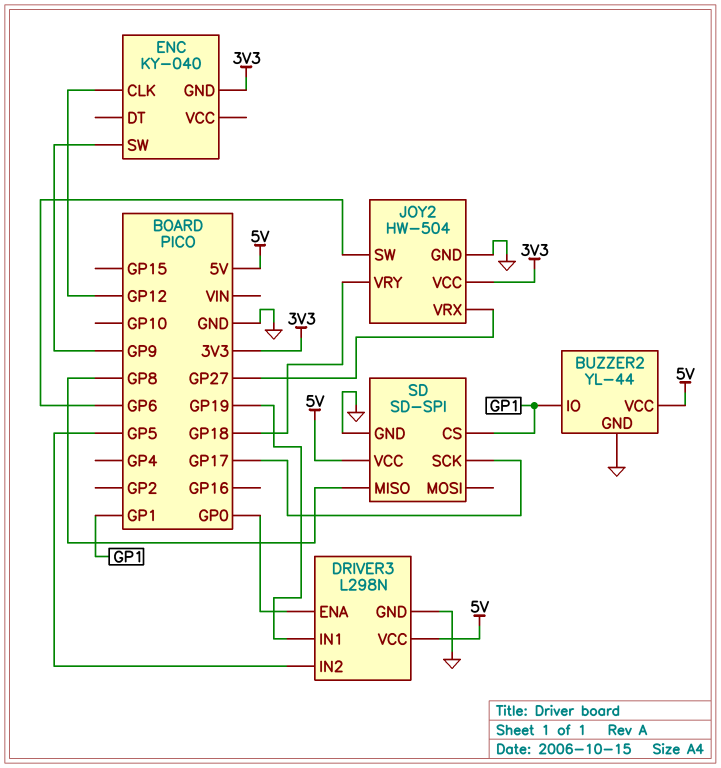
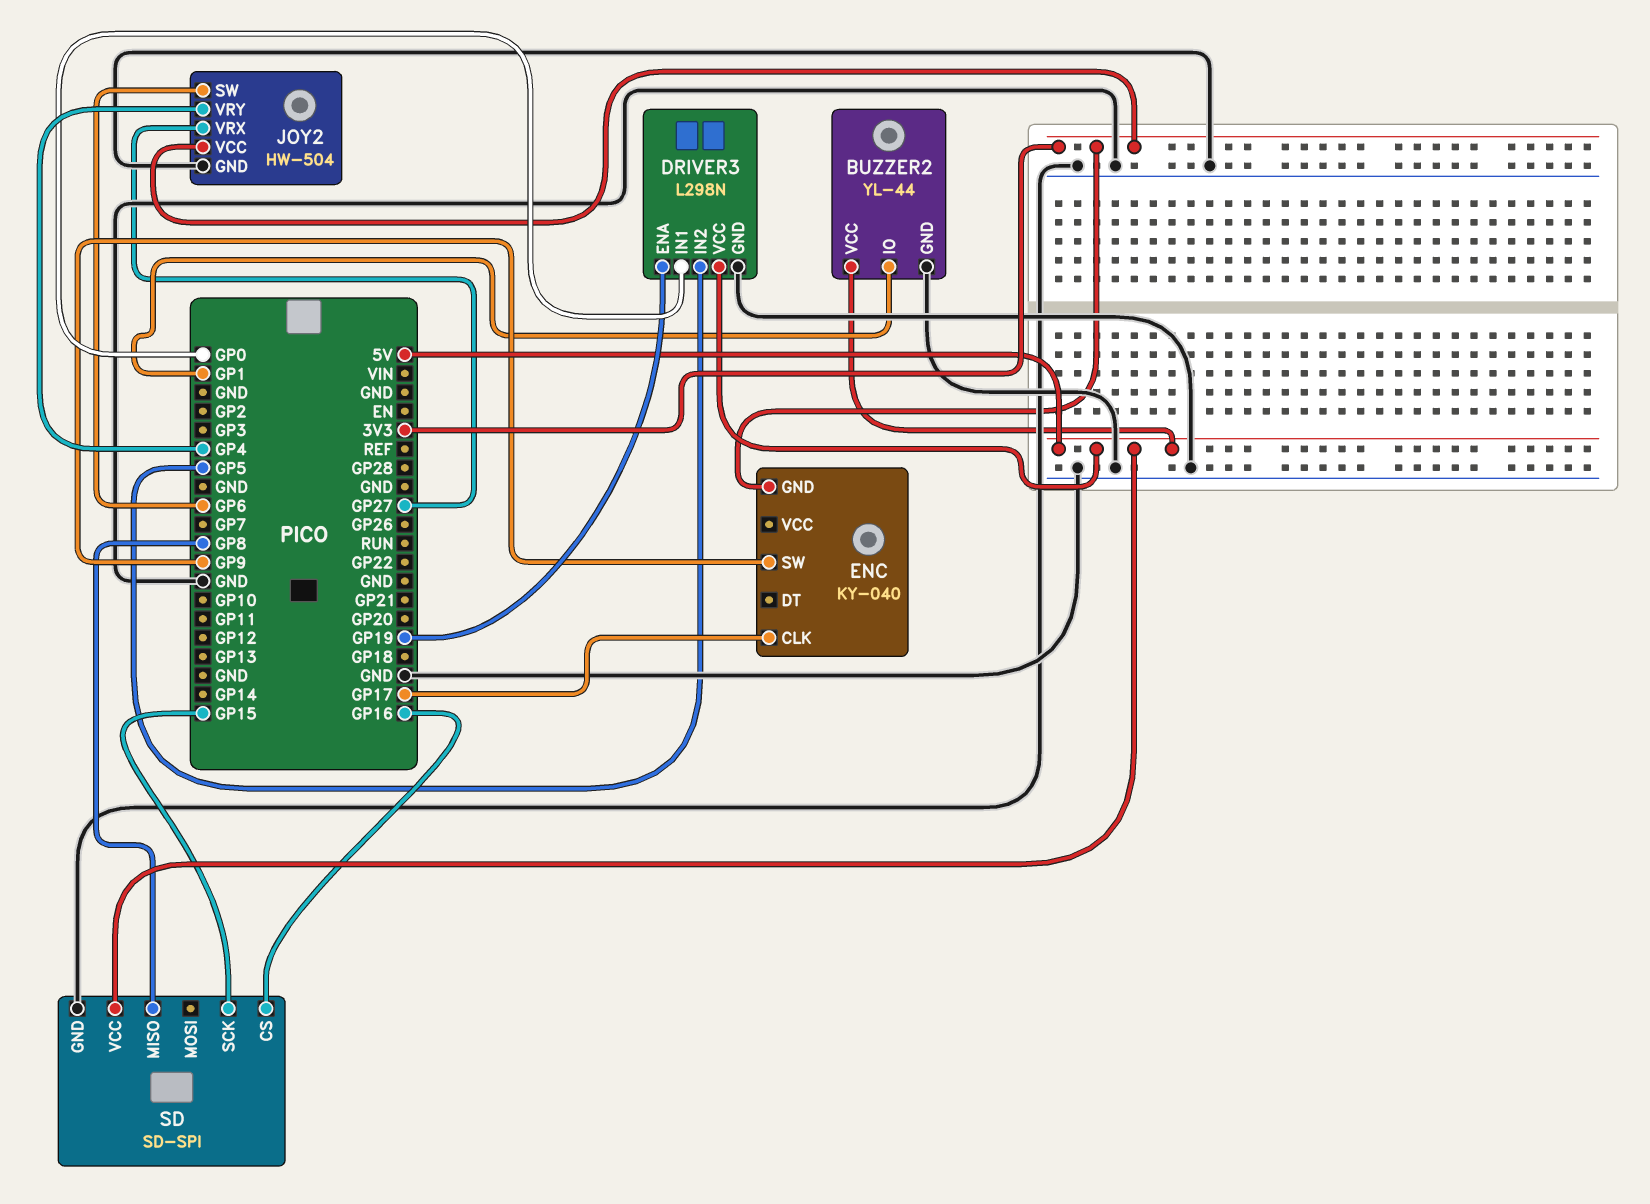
DRIVER3 pin ENA: GP0 -> GP19
DRIVER3 pin IN1: GP19 -> GP0
ENC pin CLK: GP12 -> GP17
JOY2 pin VRY: GP18 -> GP4
SD pin CS: GP1 -> GP16
SD pin SCK: GP17 -> GP15

